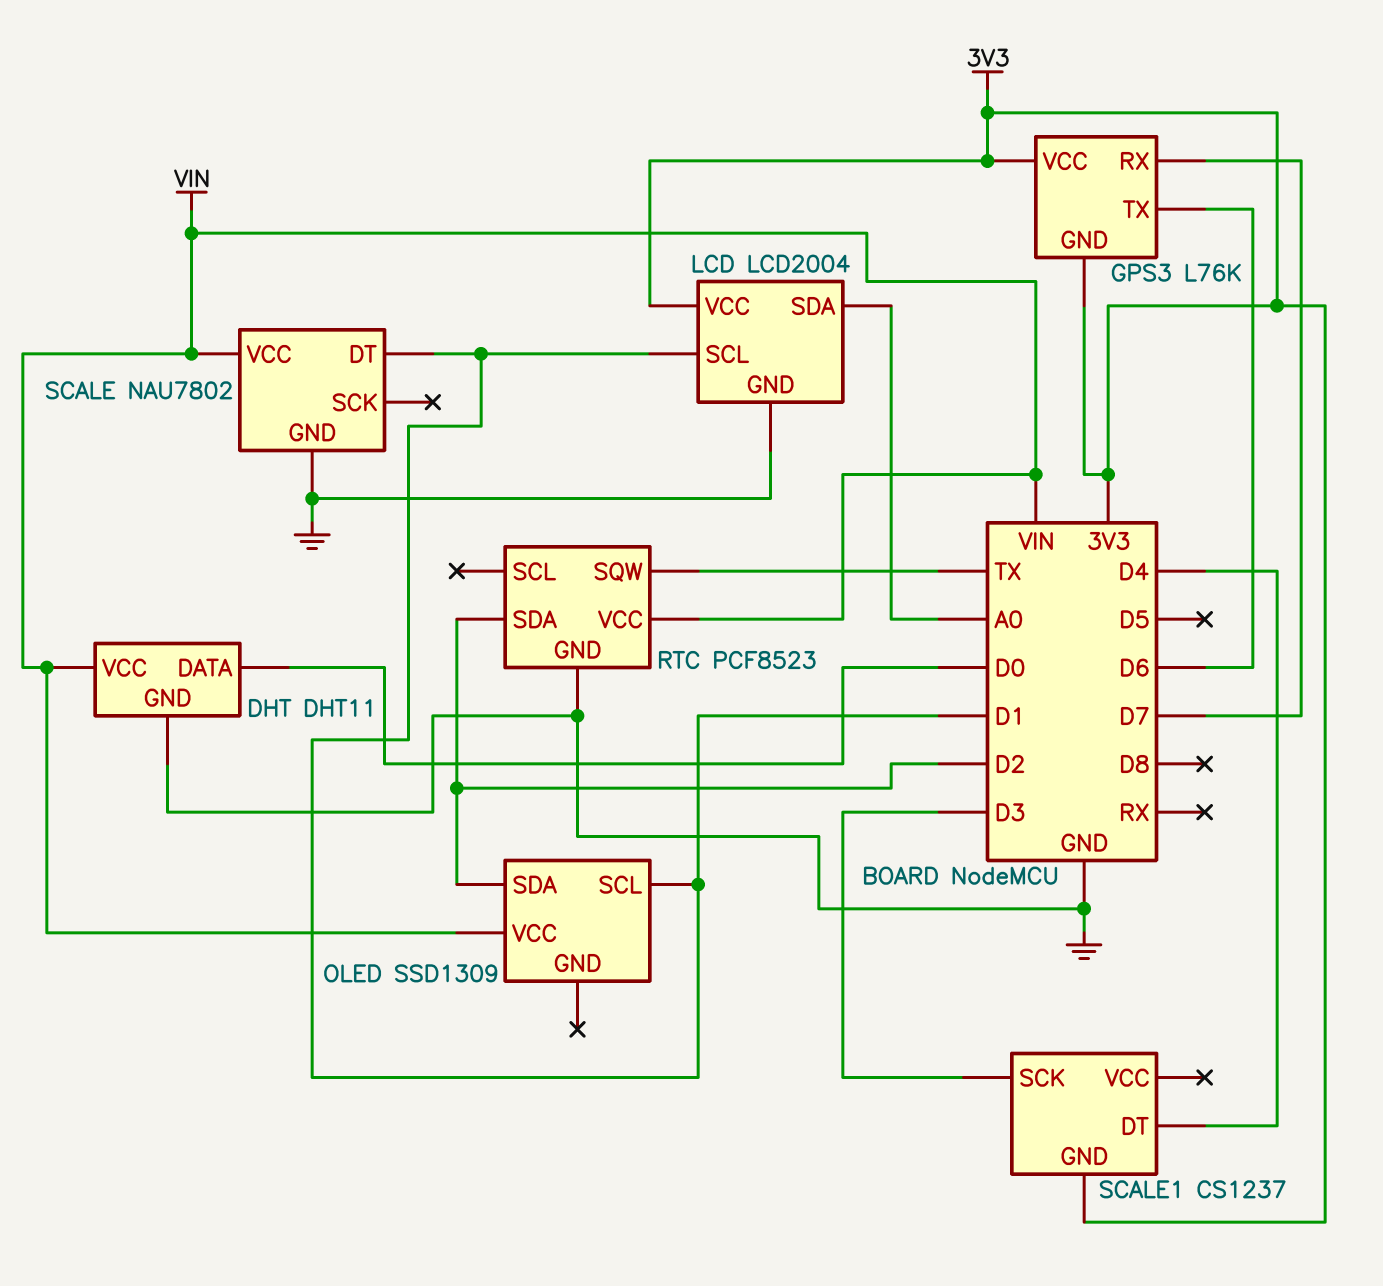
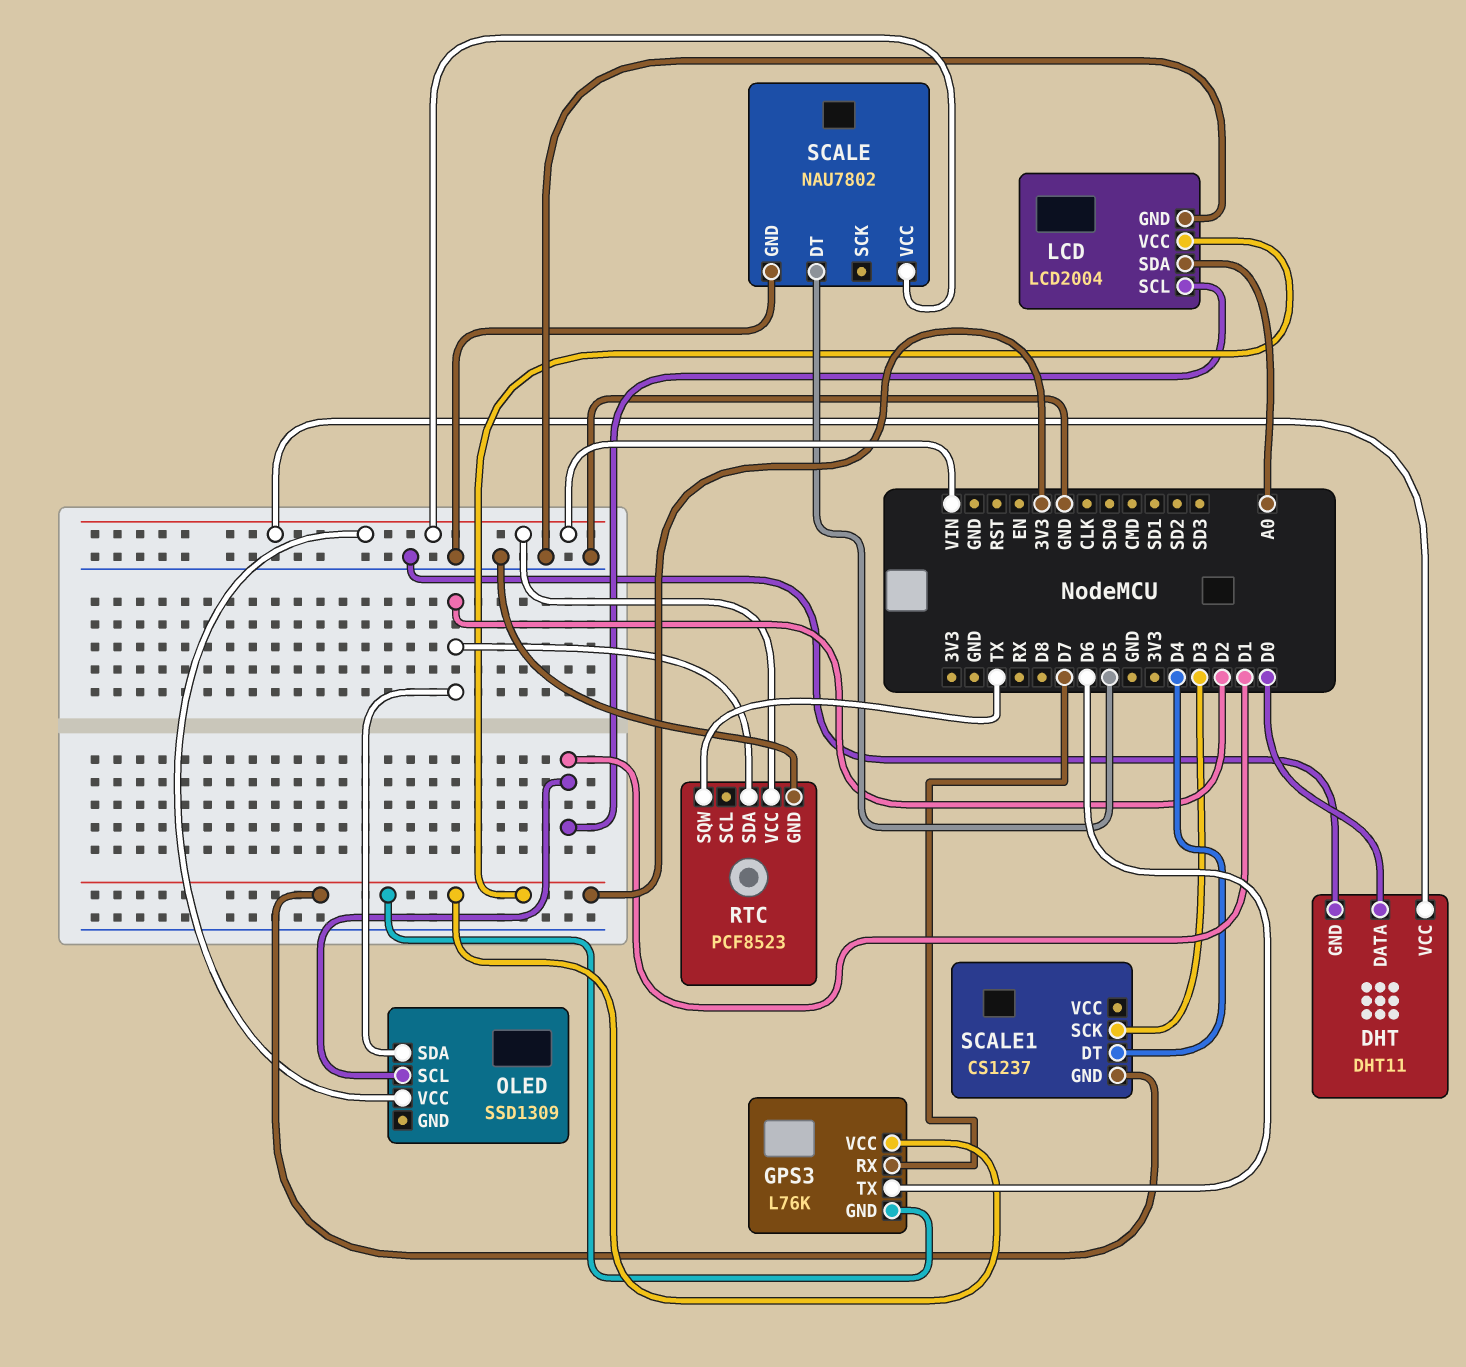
SCALE pin DT: D1 -> D5

